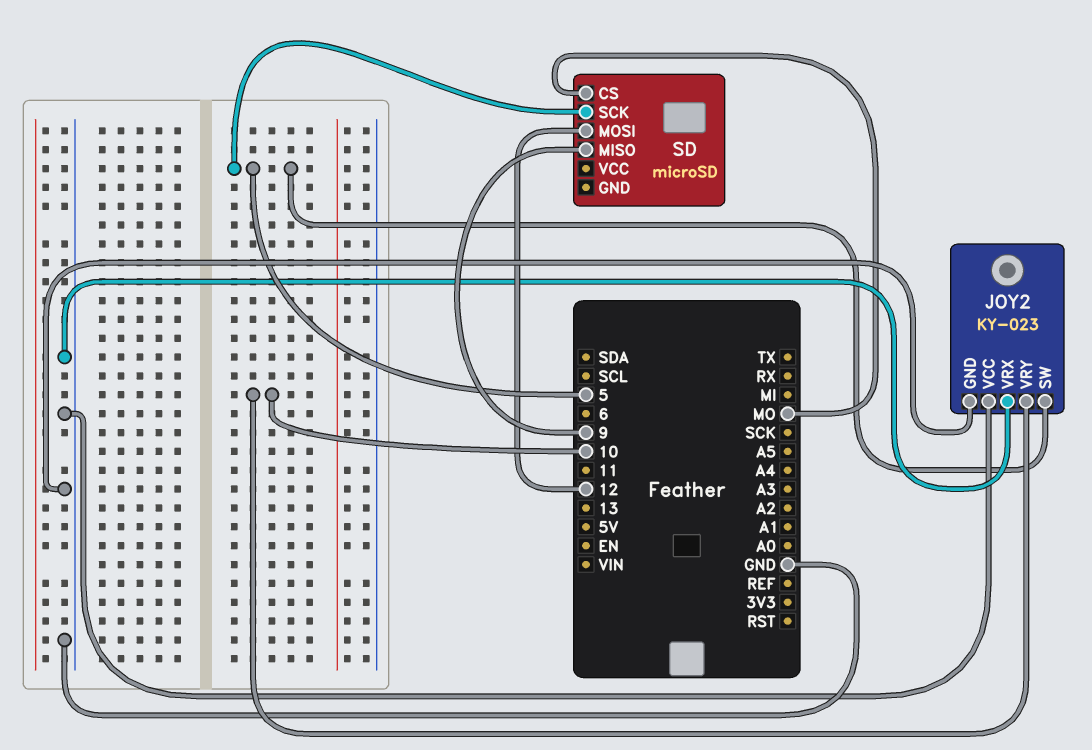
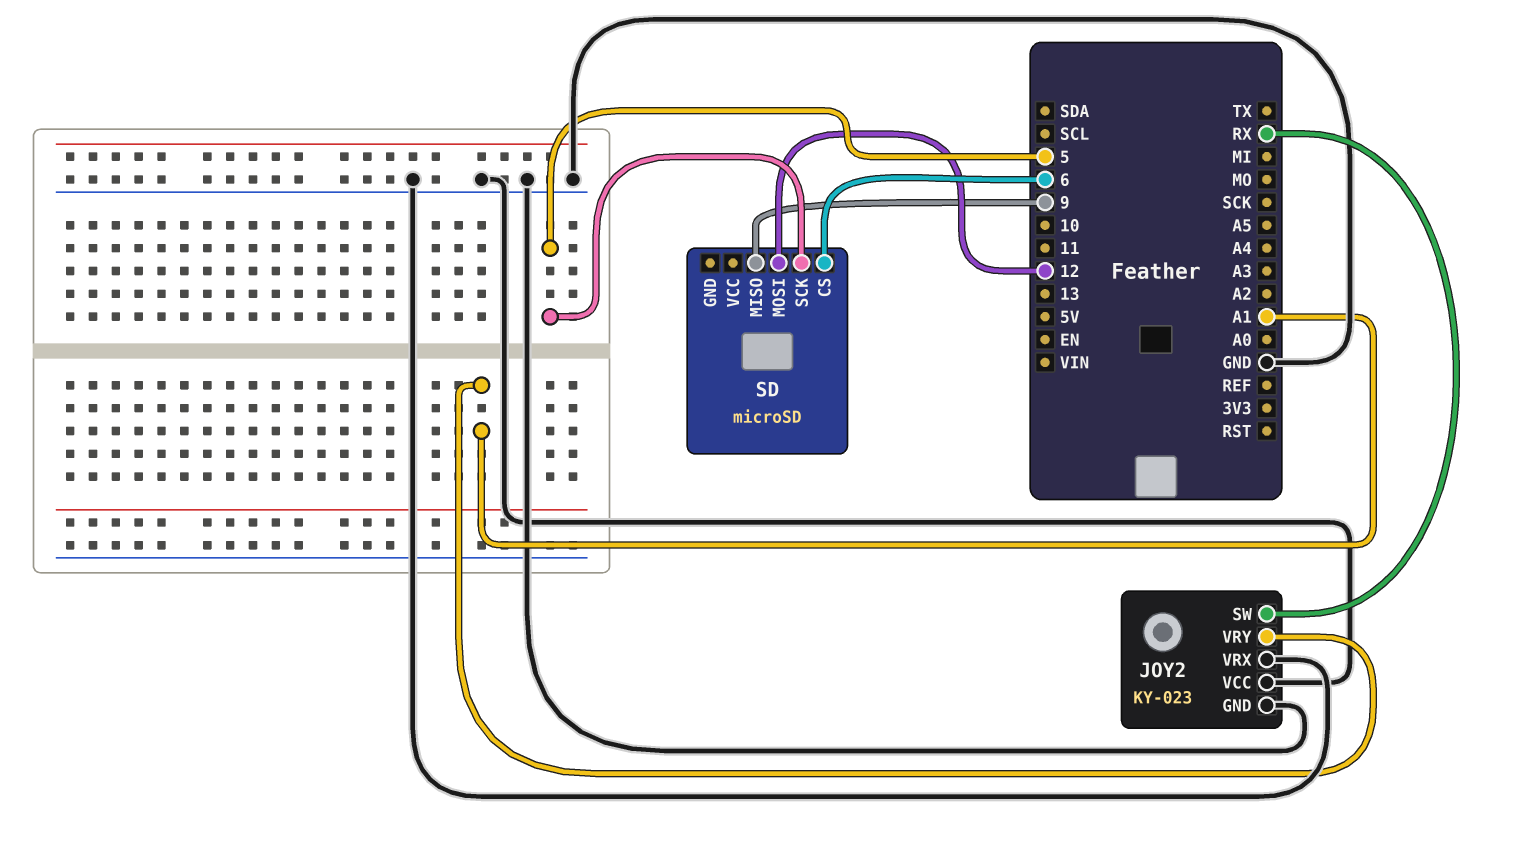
JOY2 pin SW: 5 -> RX
JOY2 pin VRY: 10 -> A1
SD pin CS: MO -> 6

